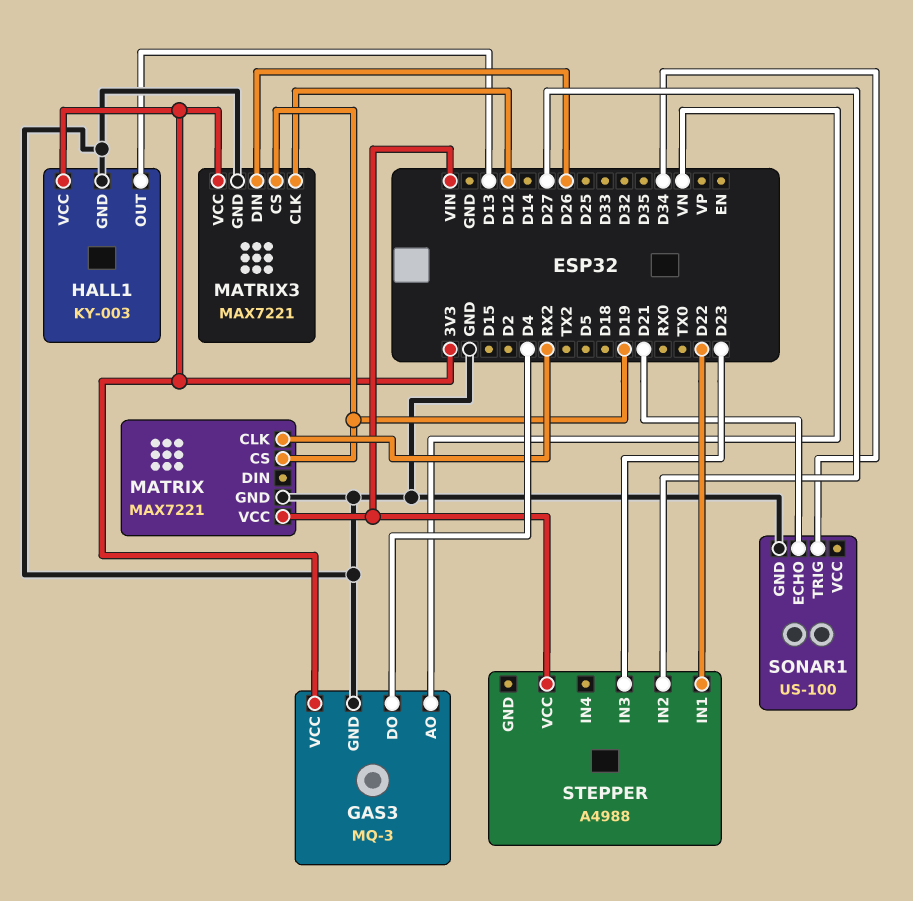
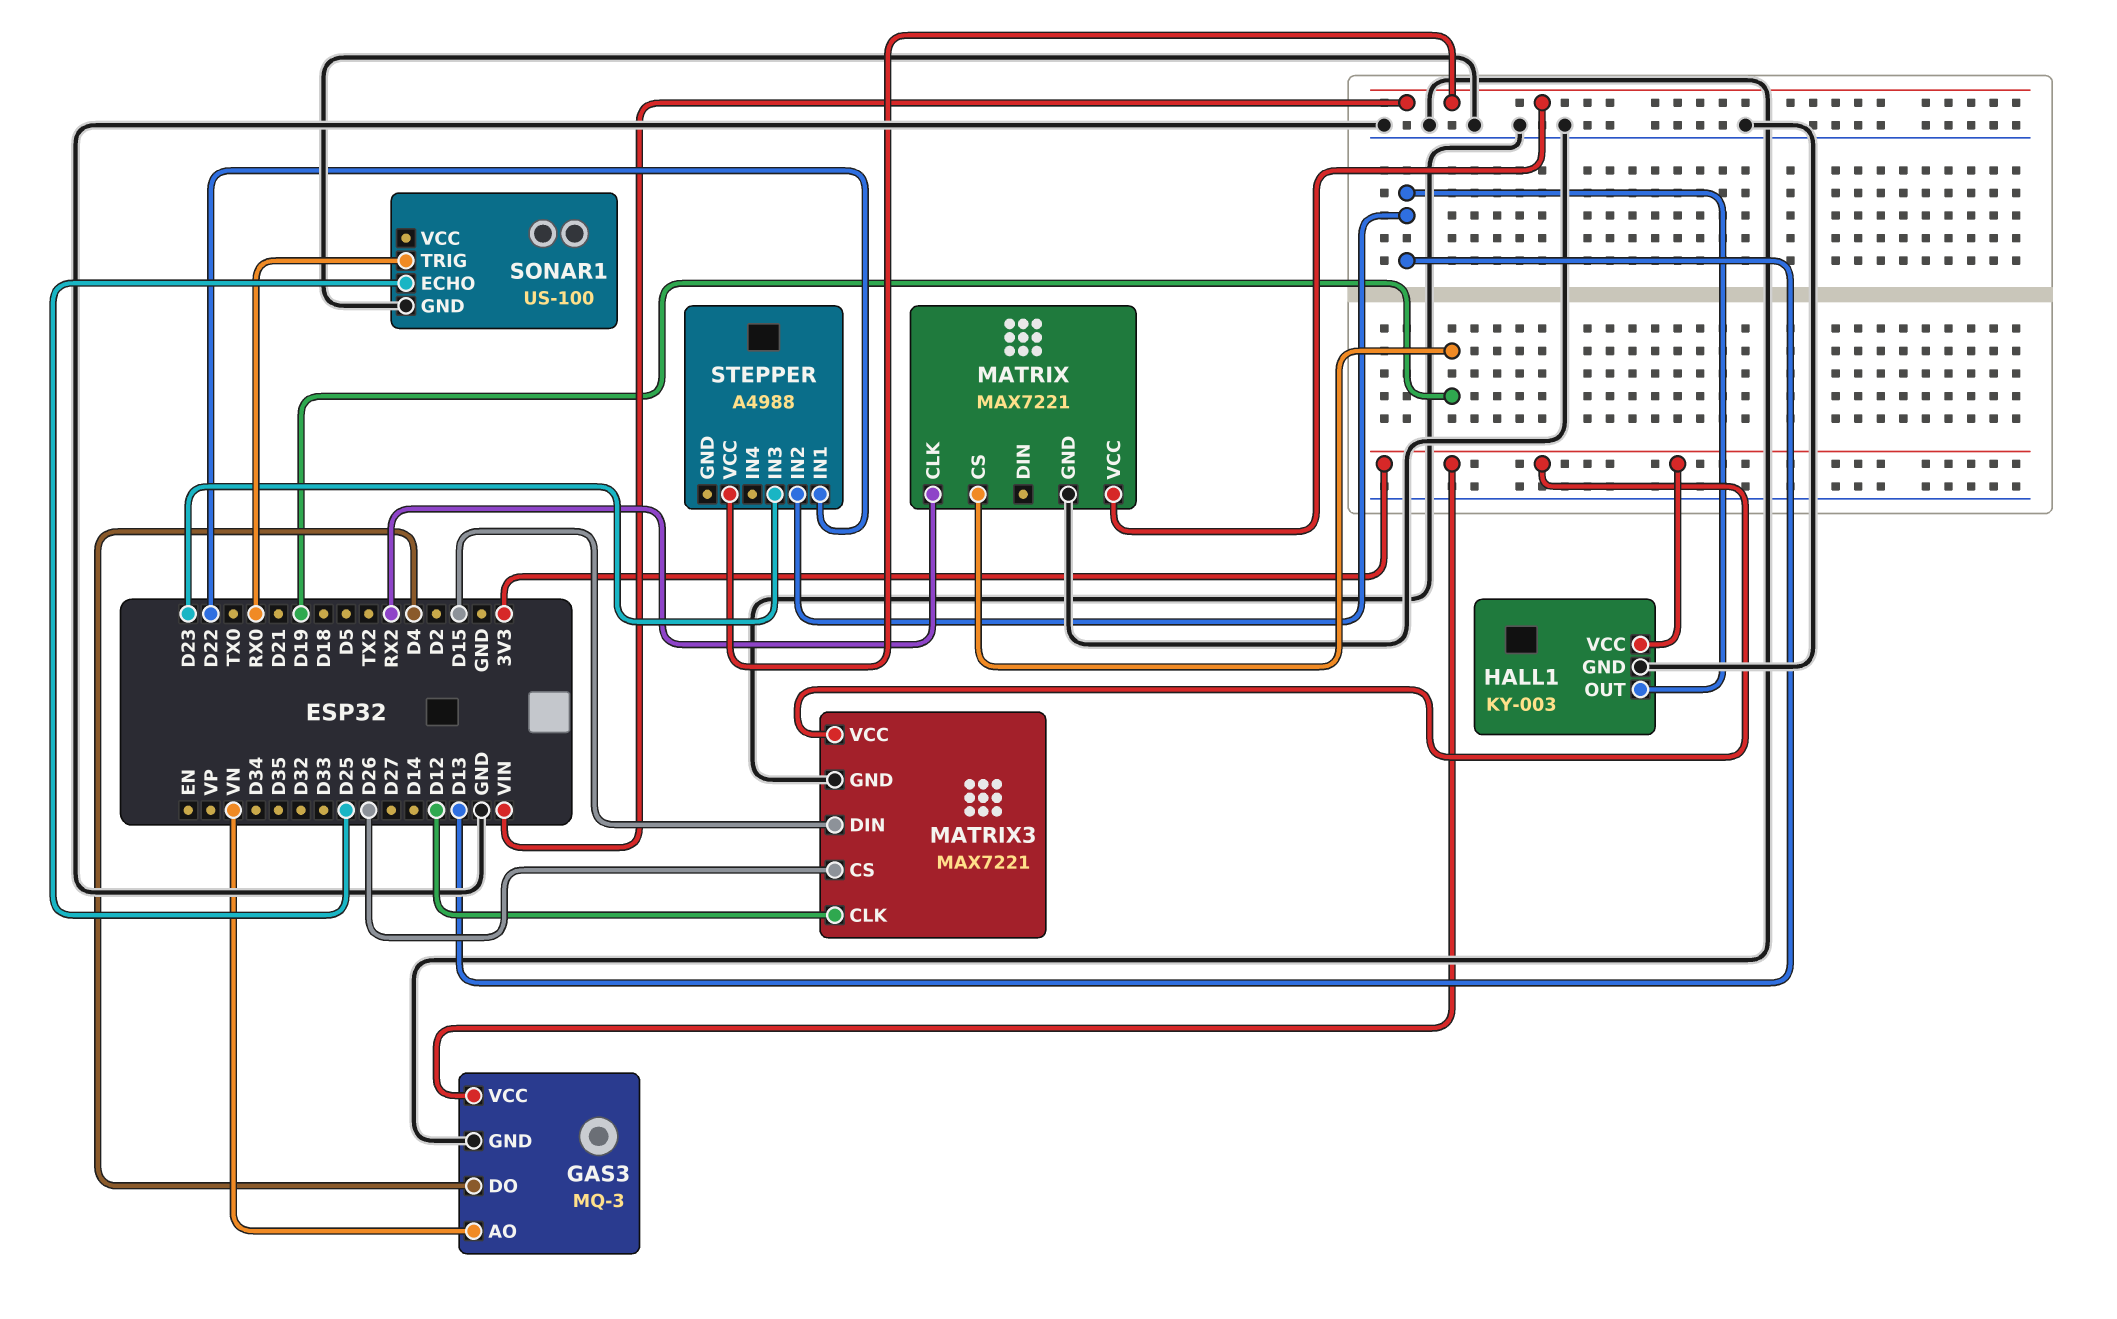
MATRIX3 pin CS: D19 -> D26
MATRIX3 pin DIN: D26 -> D15
SONAR1 pin ECHO: D21 -> D25
SONAR1 pin TRIG: D34 -> RX0
STEPPER pin IN2: D27 -> D13

